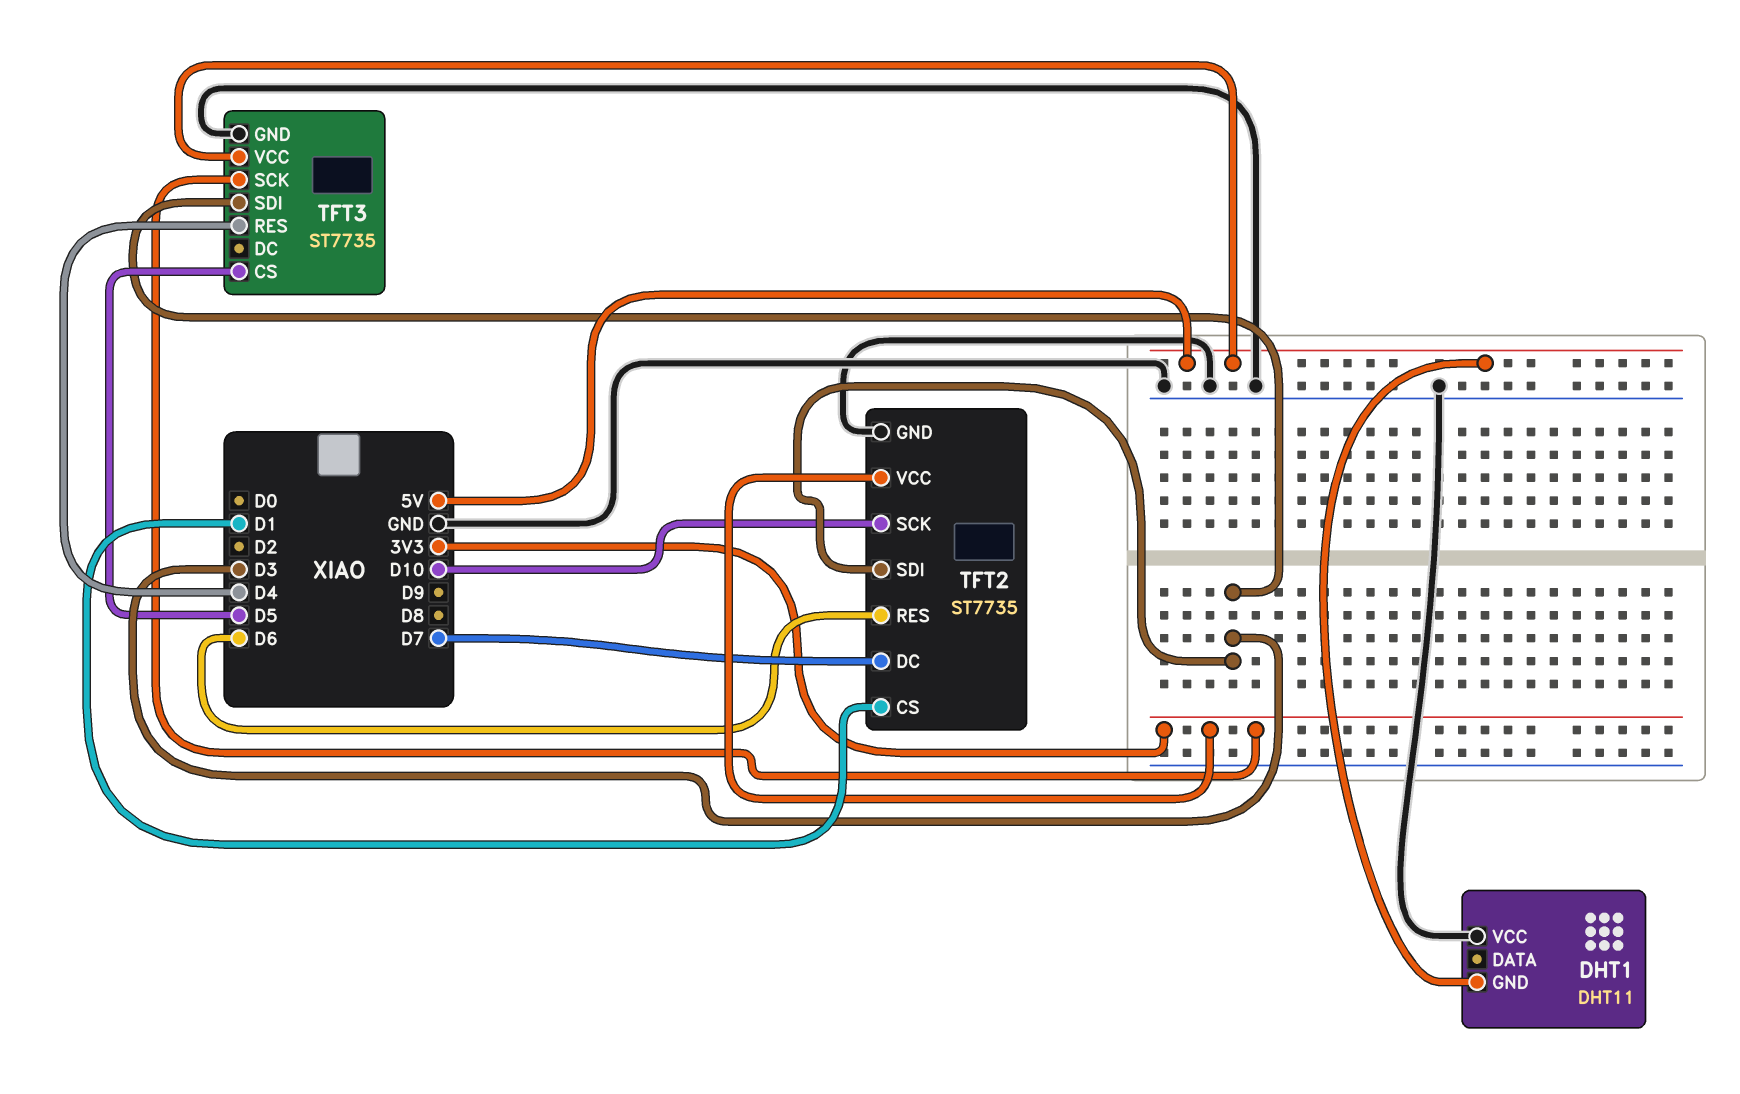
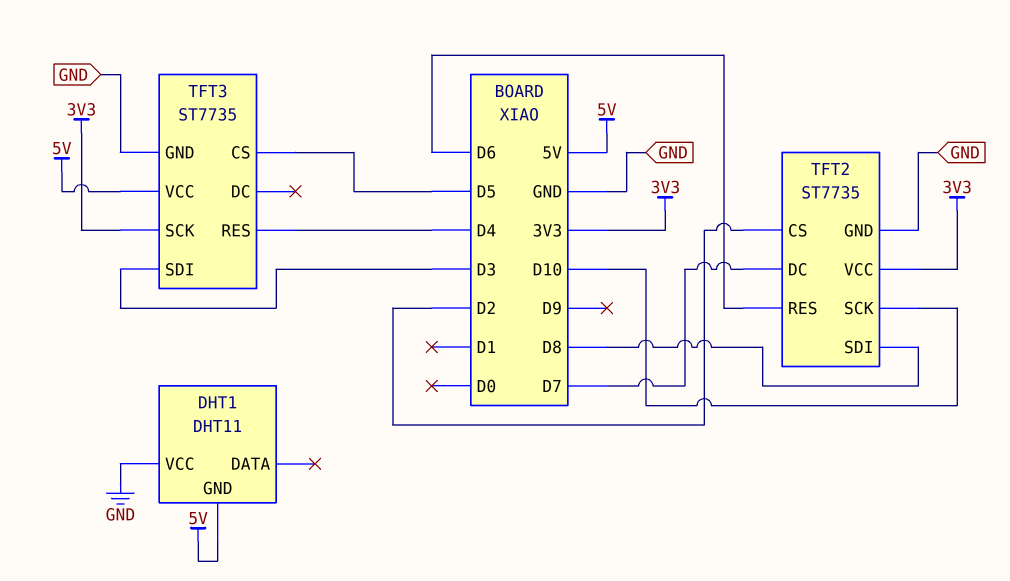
TFT2 pin CS: D1 -> D2
TFT2 pin SDI: D3 -> D8

